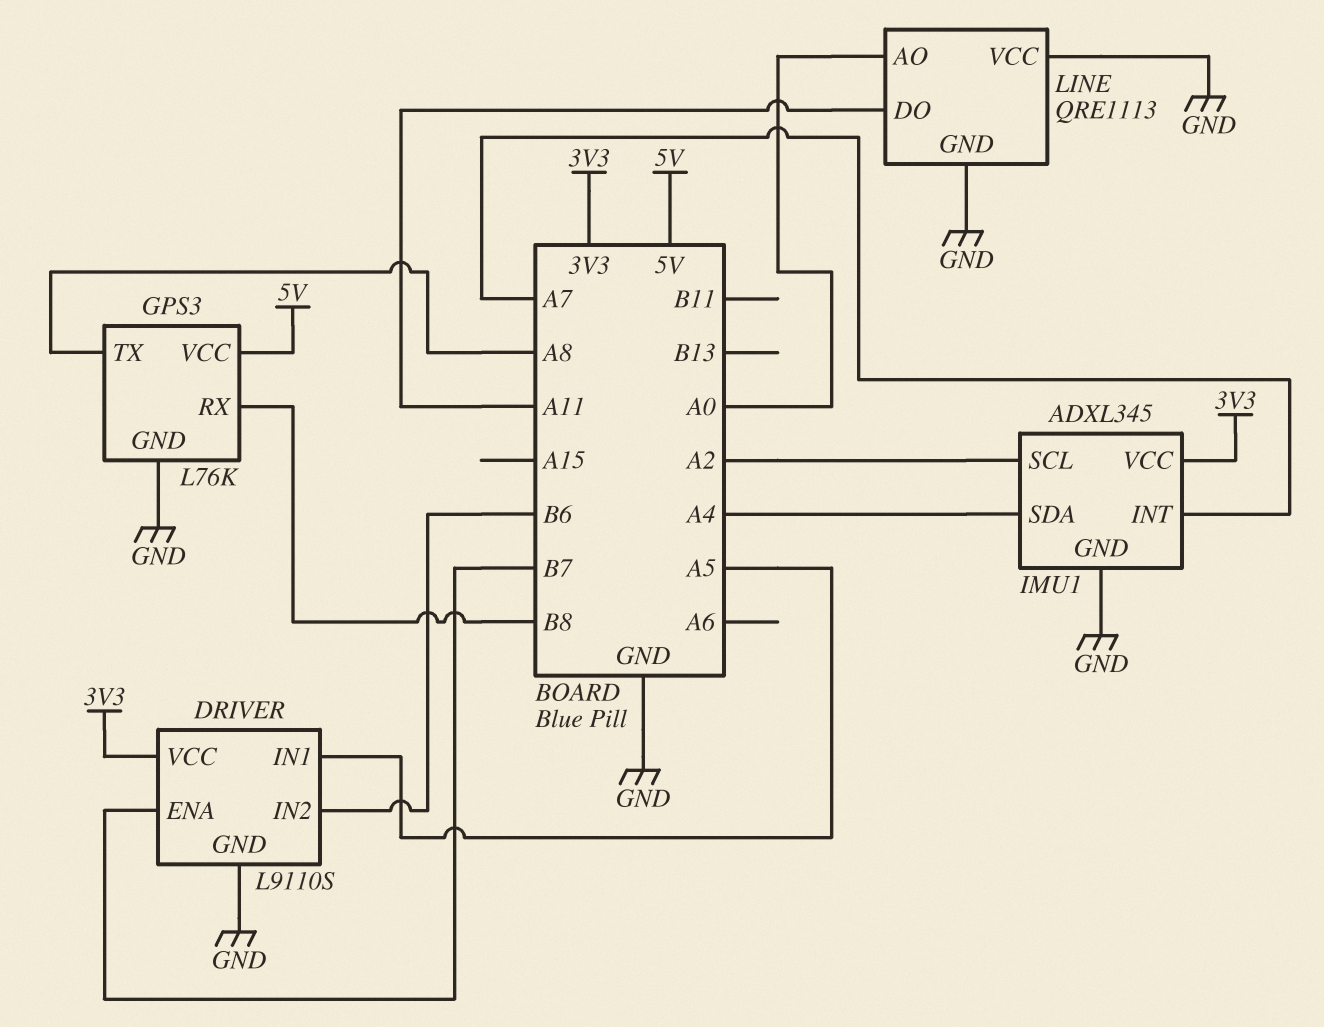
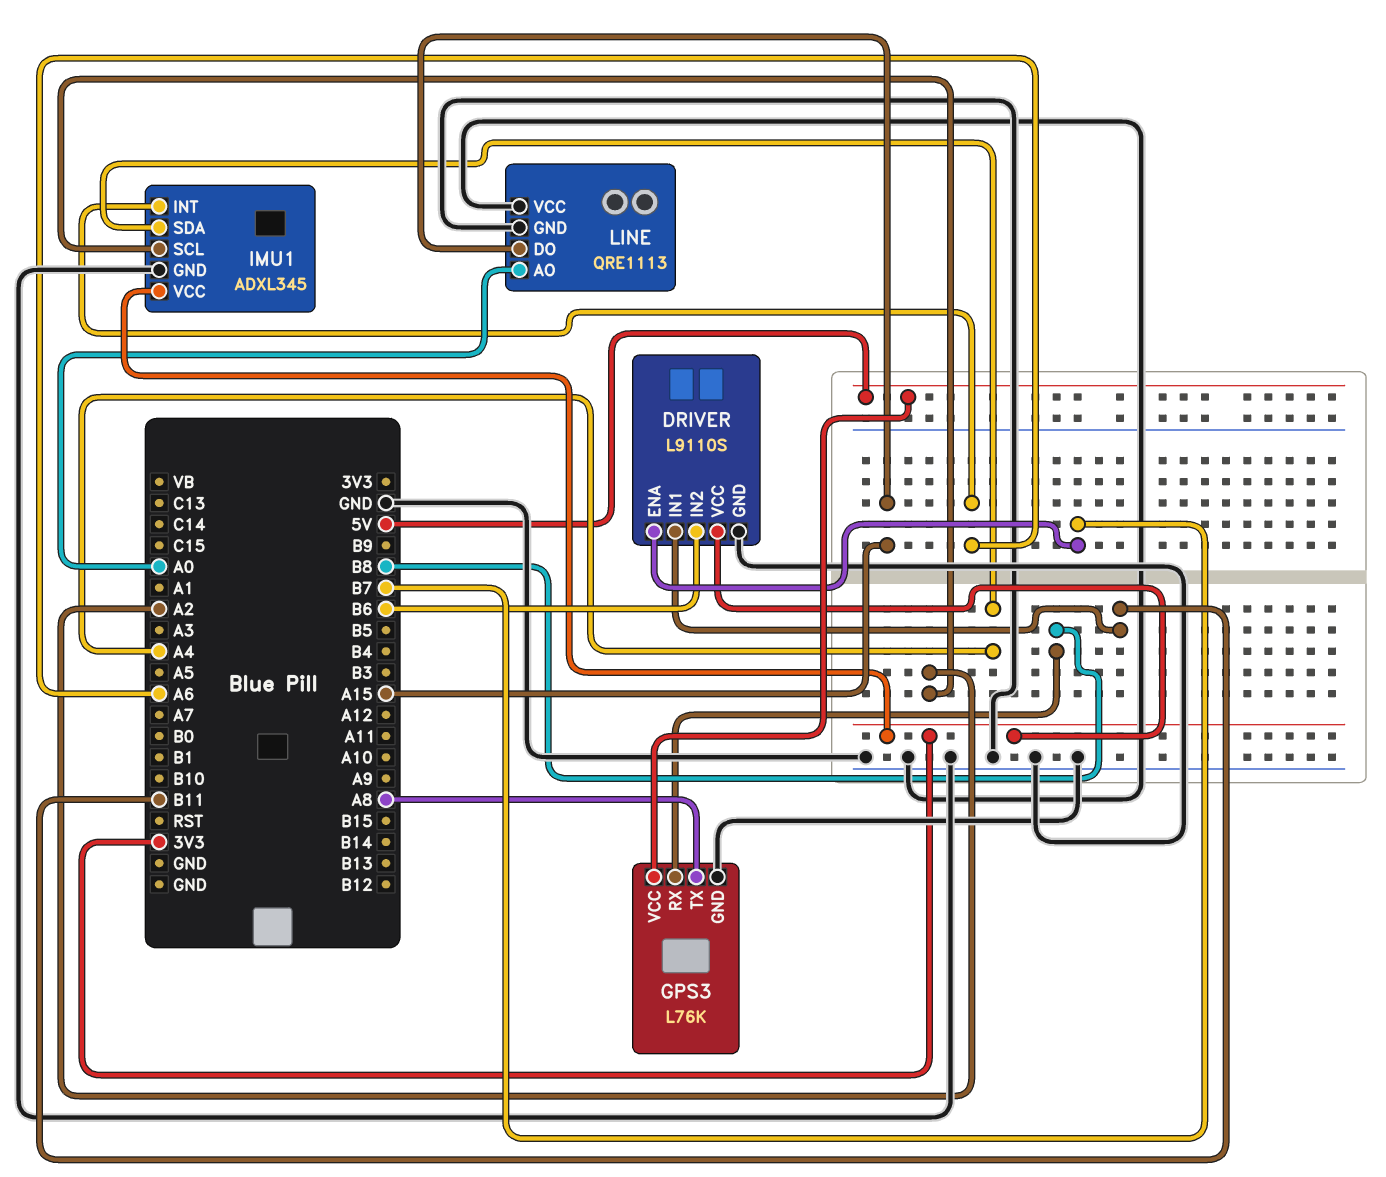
DRIVER pin IN1: A5 -> B11
IMU1 pin INT: A7 -> A6
LINE pin DO: A11 -> A15

